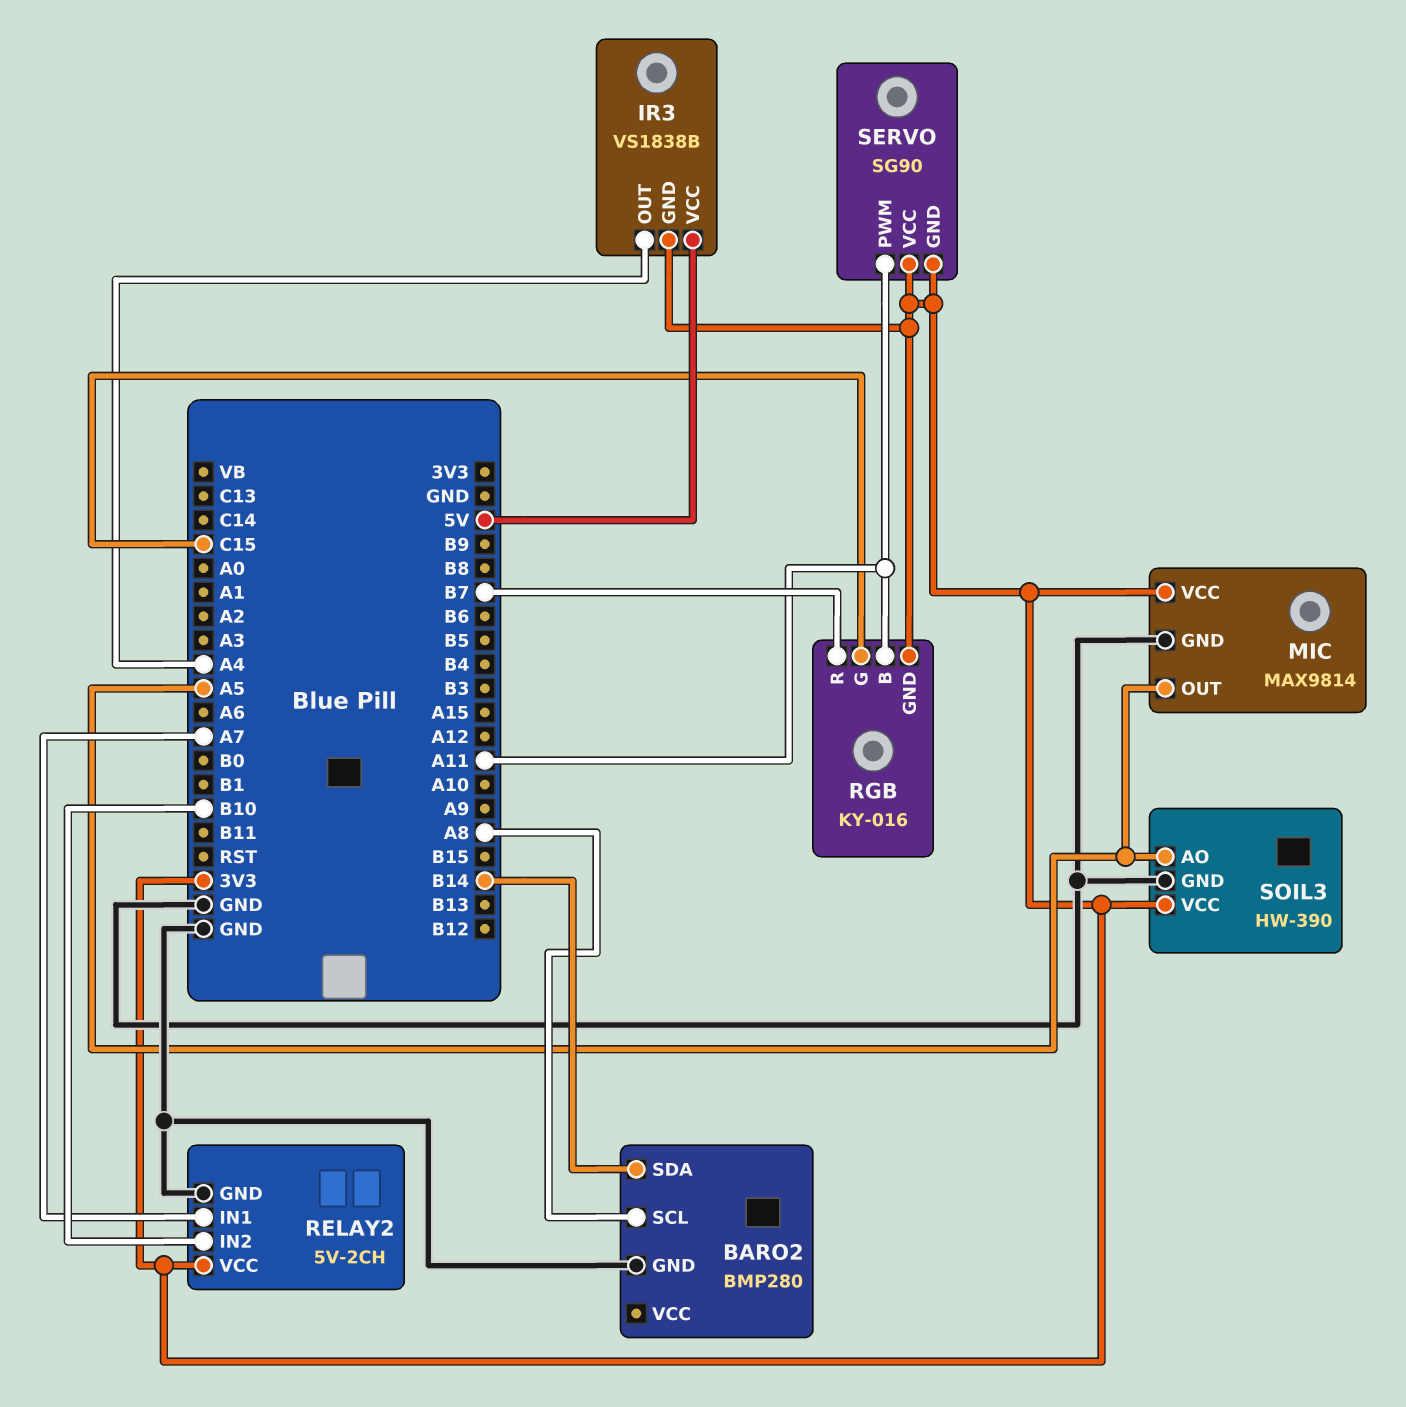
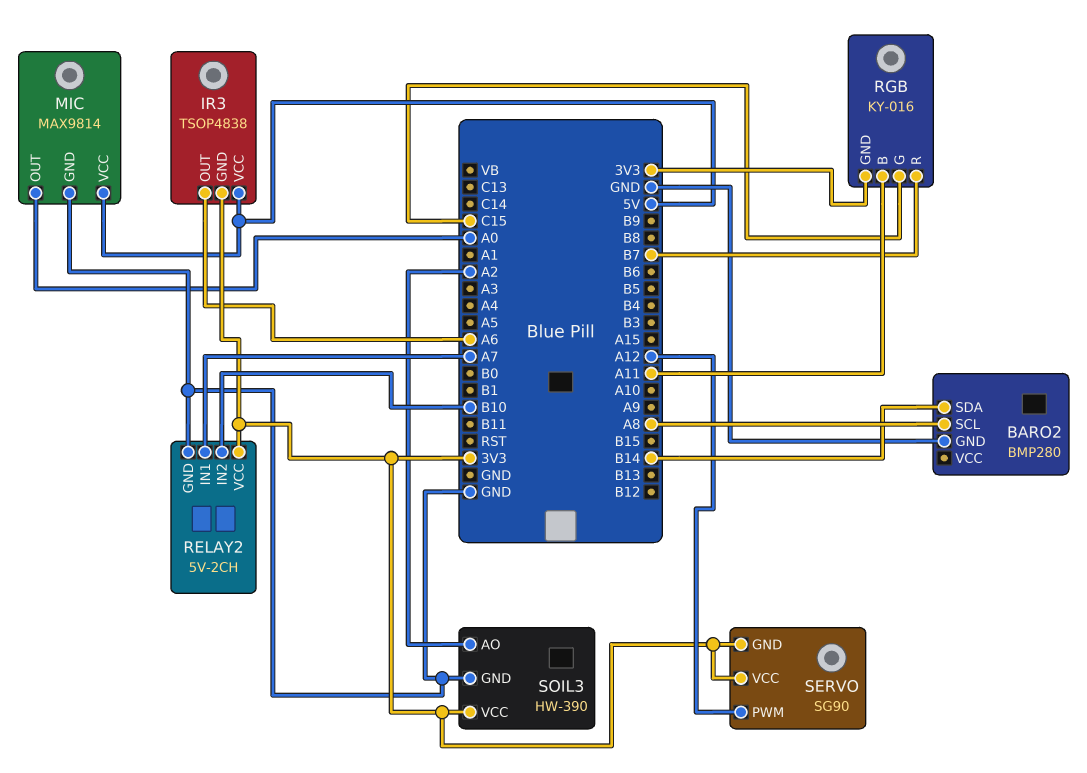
IR3: VS1838B -> TSOP4838
IR3 pin OUT: A4 -> A6
MIC pin OUT: A5 -> A0
MIC pin VCC: 3V3 -> 5V
SERVO pin PWM: A11 -> A12
SOIL3 pin AO: A5 -> A2

